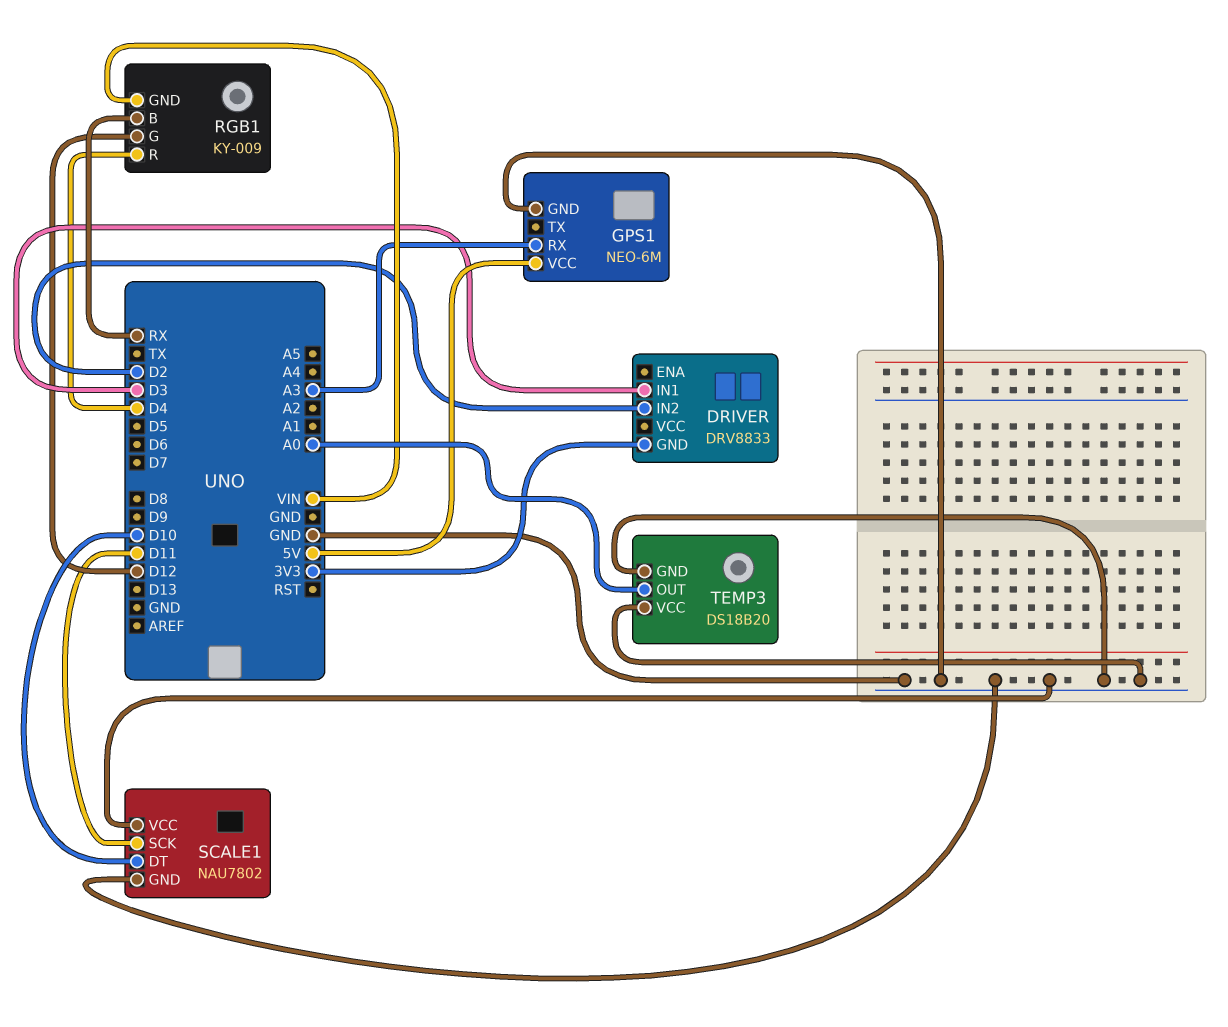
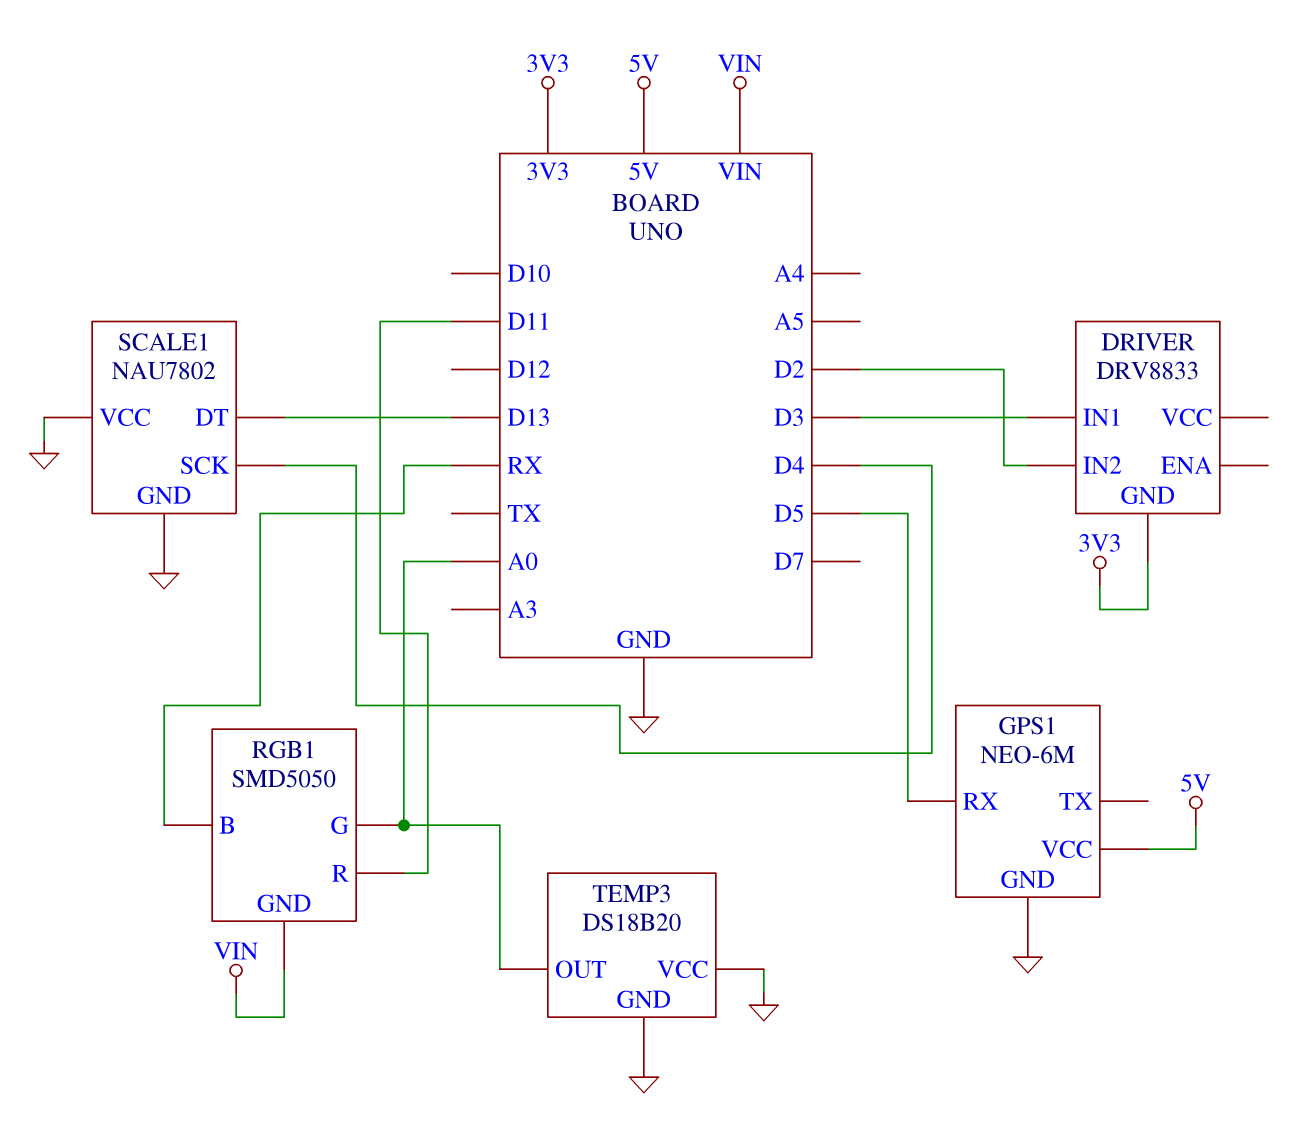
GPS1 pin RX: A3 -> D5
RGB1: KY-009 -> SMD5050
RGB1 pin G: D12 -> A0
RGB1 pin R: D4 -> D11
SCALE1 pin DT: D10 -> D13
SCALE1 pin SCK: D11 -> D4

